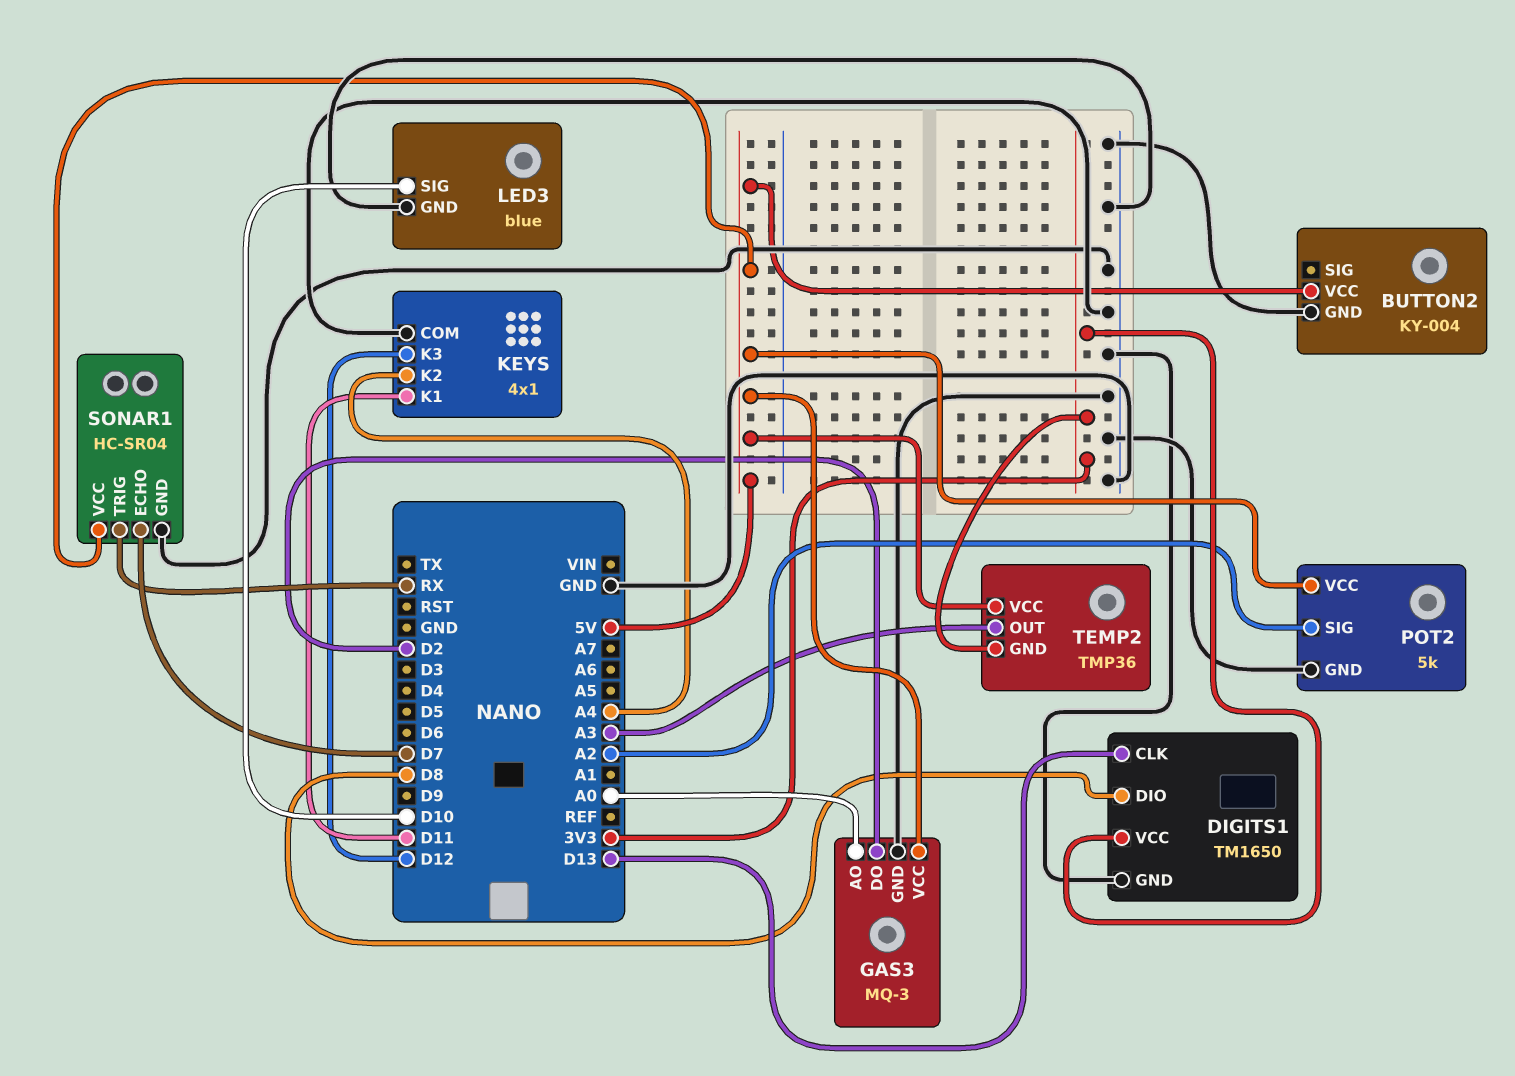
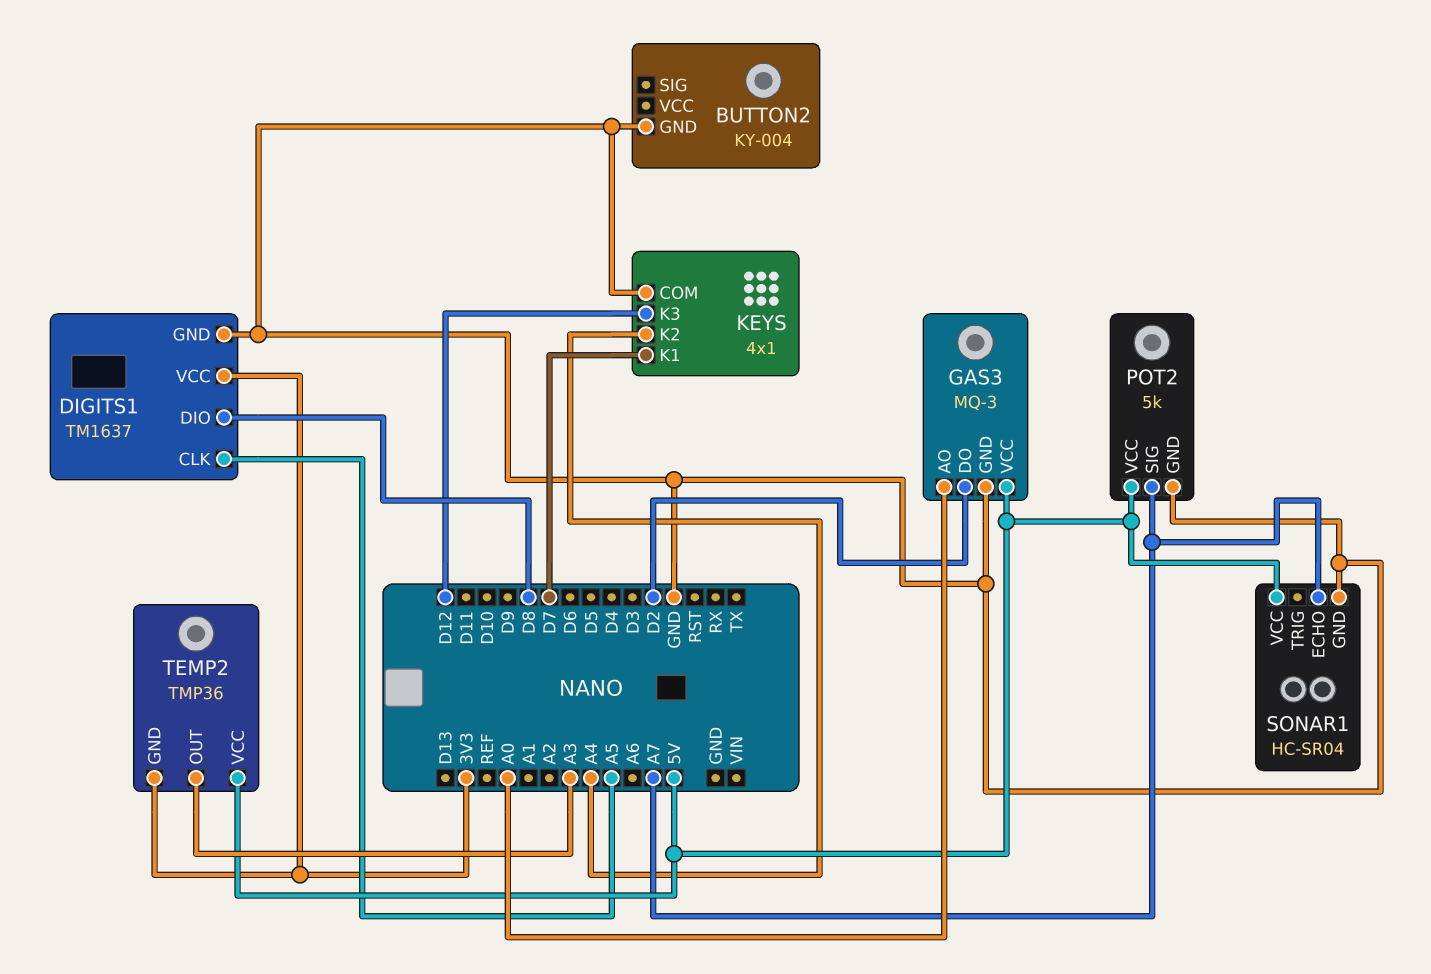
BUTTON2 pin VCC: 5V -> none
DIGITS1: TM1650 -> TM1637
DIGITS1 pin CLK: D13 -> A5
KEYS pin K1: D11 -> D7
LED3: blue -> none
LED3 pin GND: GND -> none
LED3 pin SIG: D10 -> none
POT2 pin SIG: A2 -> A7
SONAR1 pin ECHO: D7 -> A7
SONAR1 pin TRIG: RX -> none

